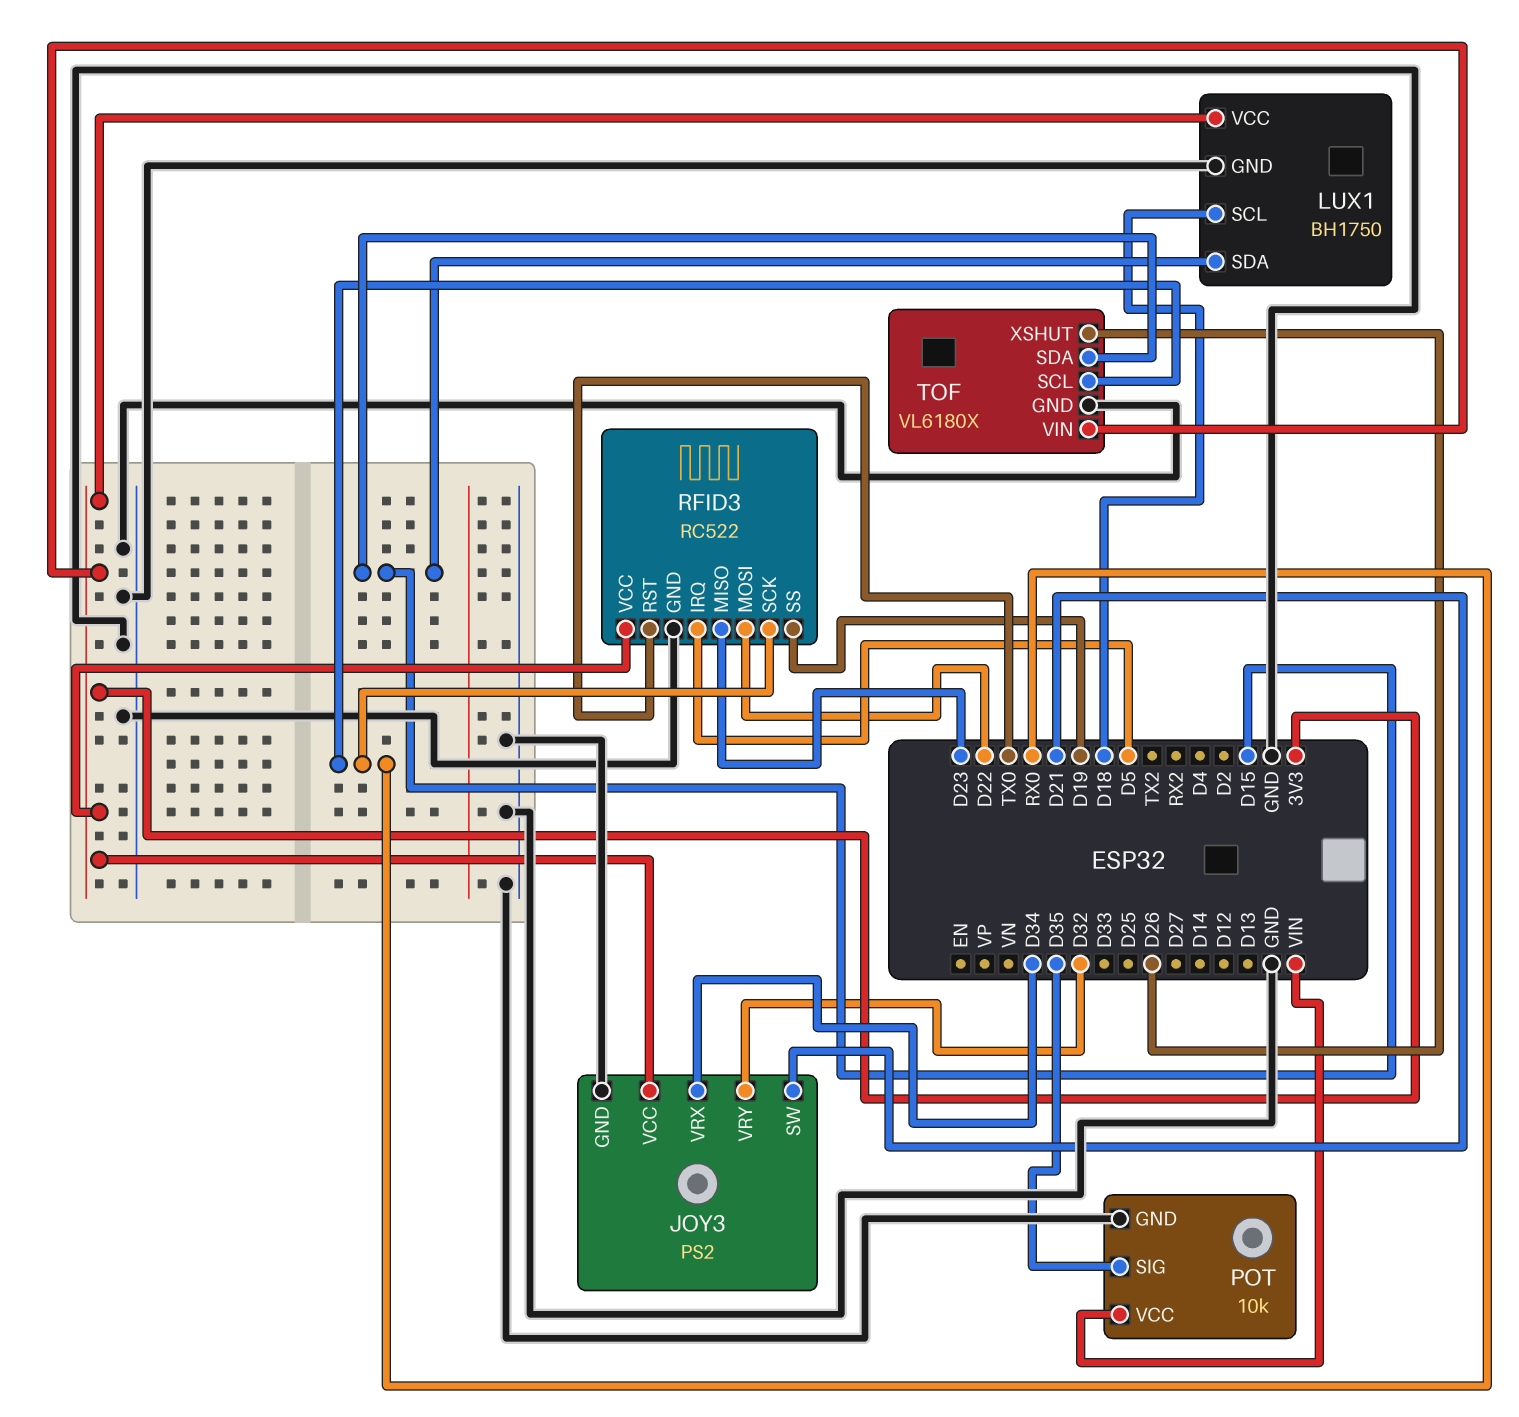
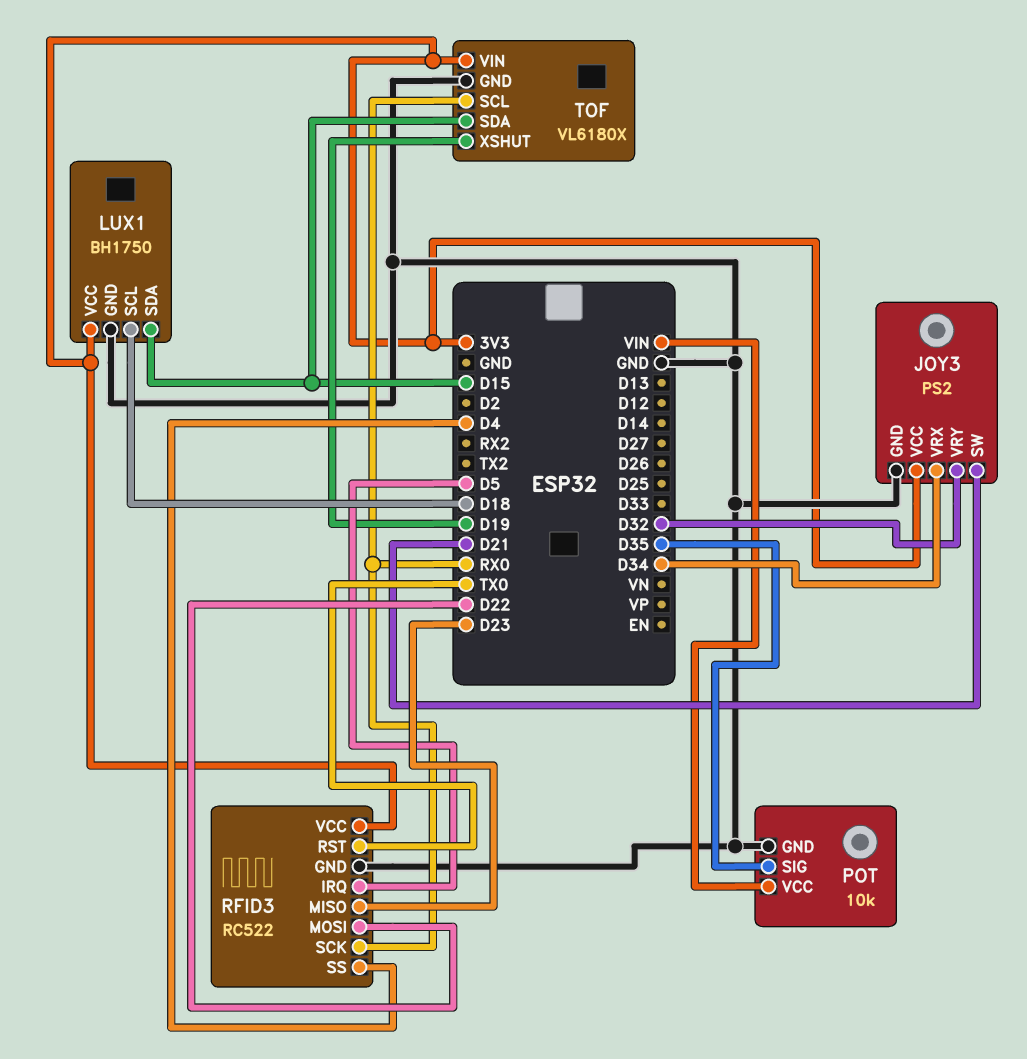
RFID3 pin SS: D19 -> D4
TOF pin XSHUT: D26 -> D19

